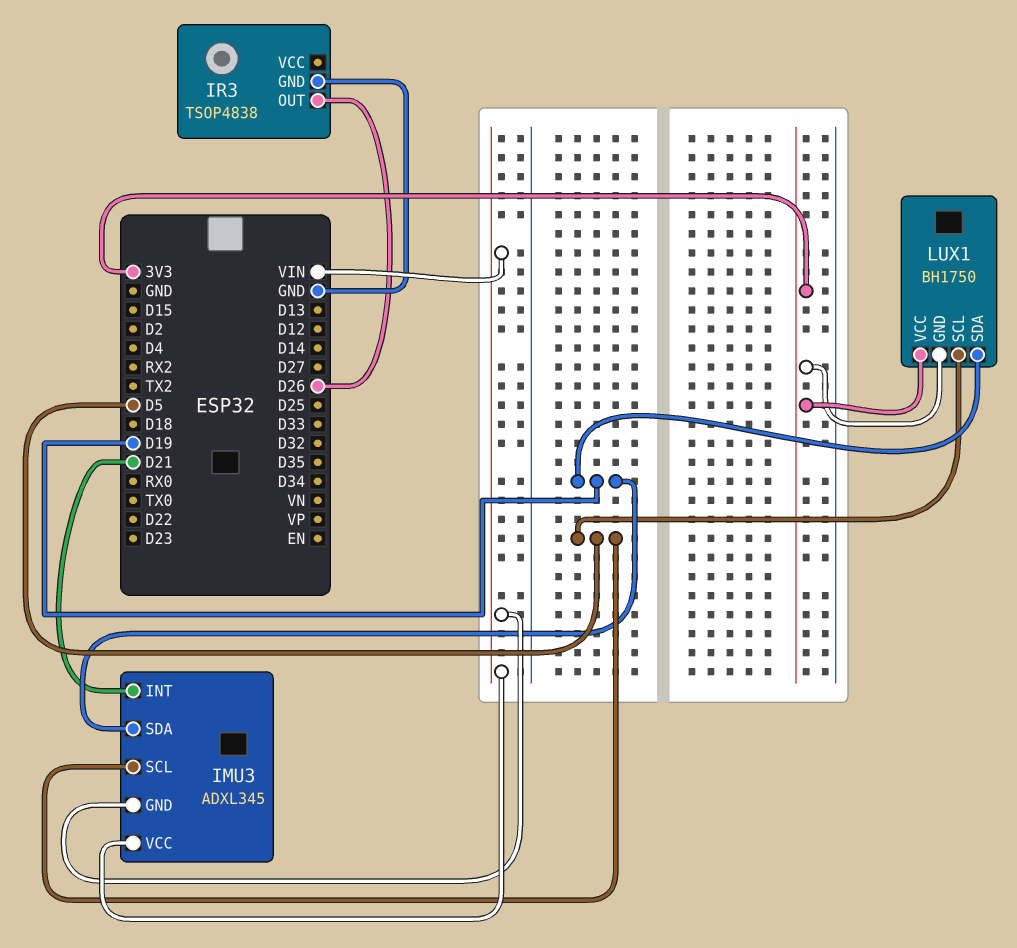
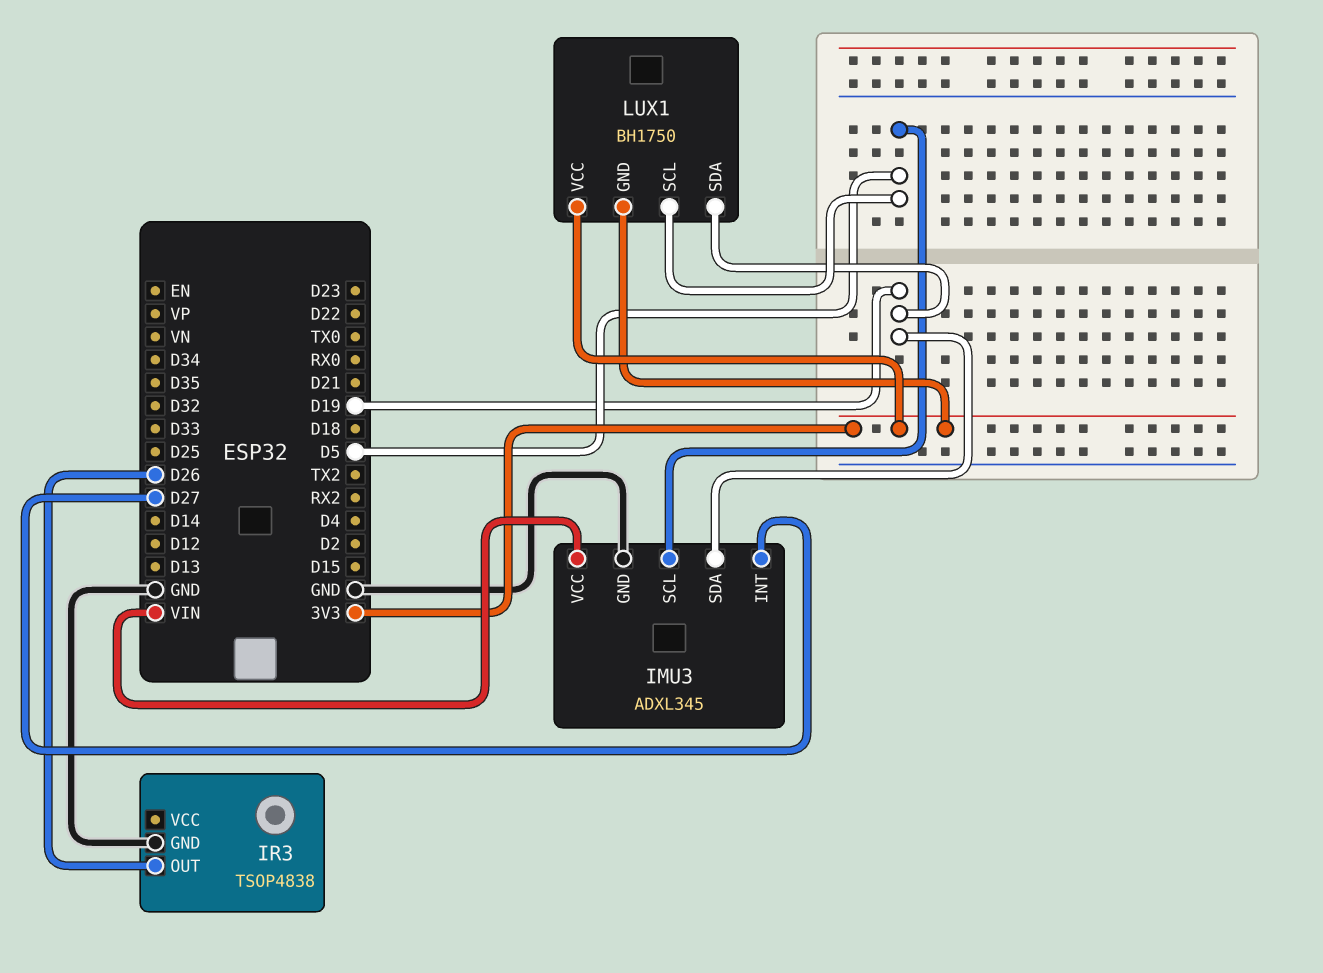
IMU3 pin GND: VIN -> GND
IMU3 pin INT: D21 -> D27

